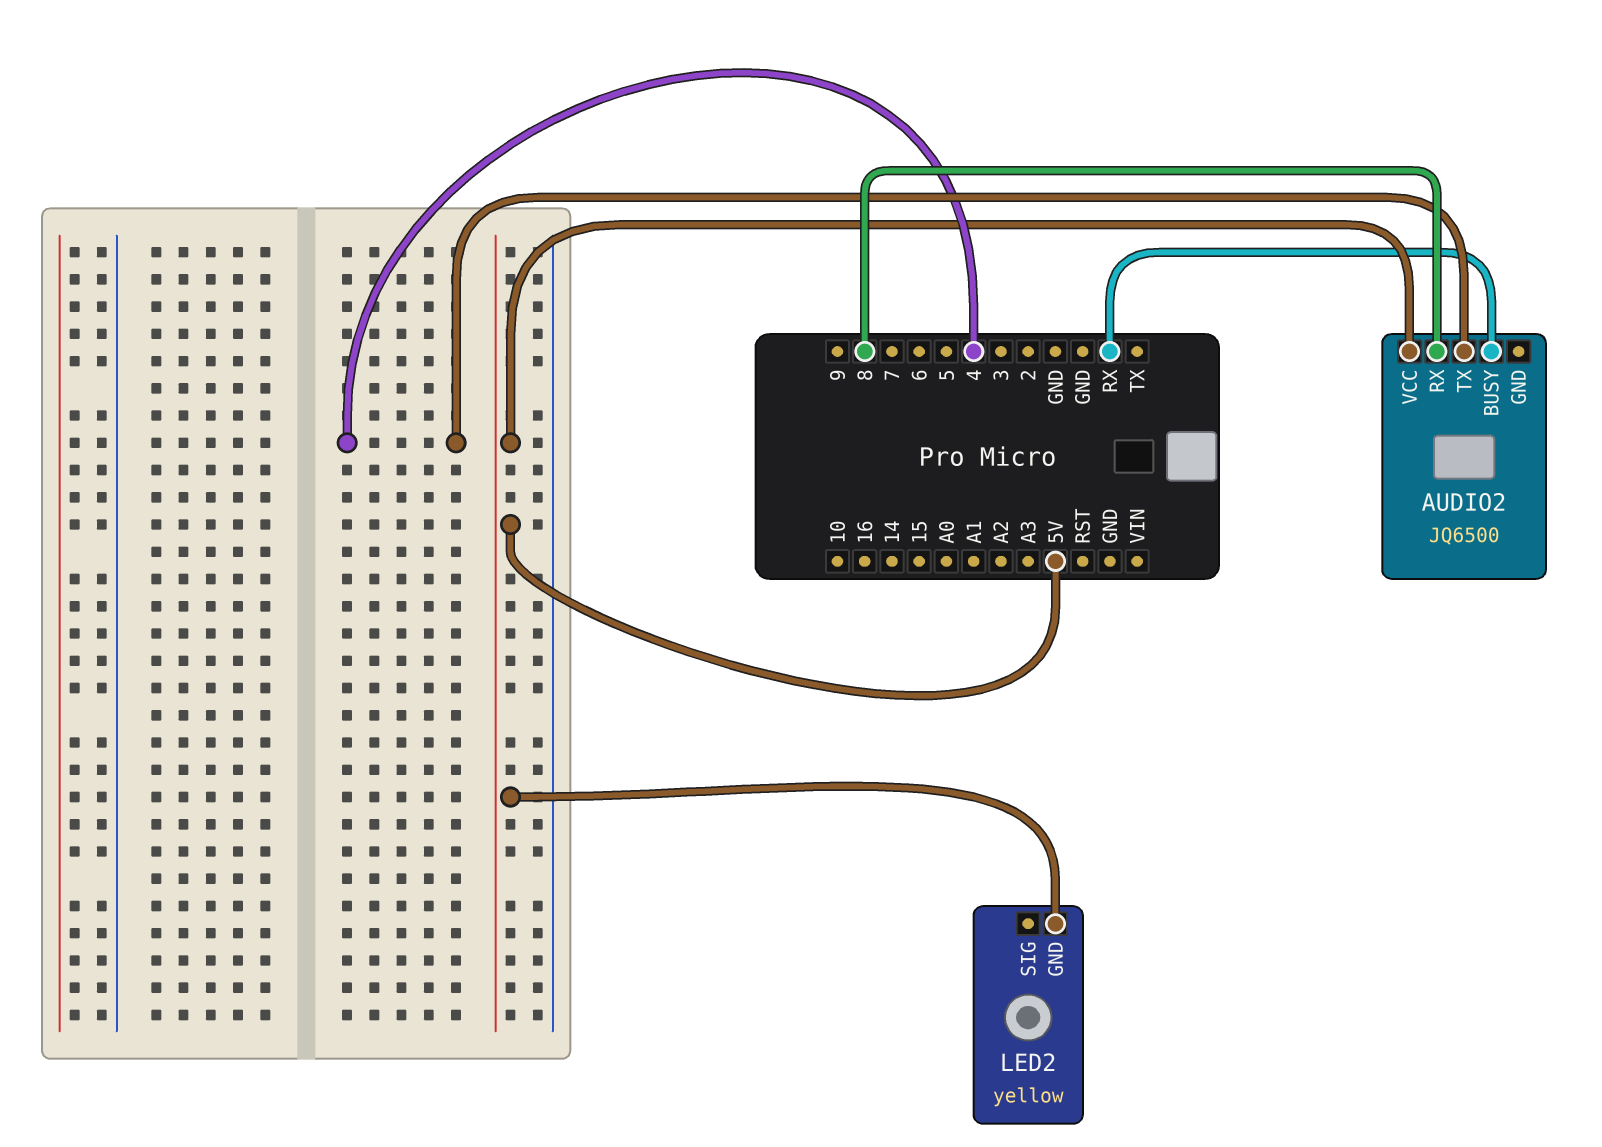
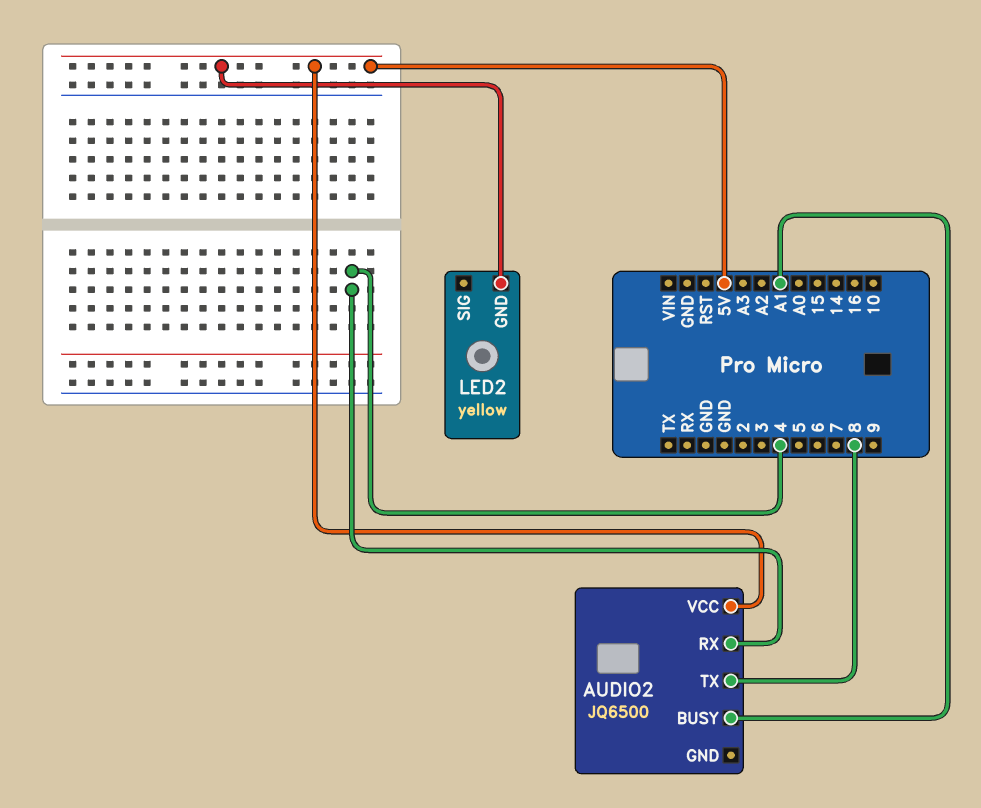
AUDIO2 pin BUSY: RX -> A1
AUDIO2 pin RX: 8 -> 4
AUDIO2 pin TX: 4 -> 8

